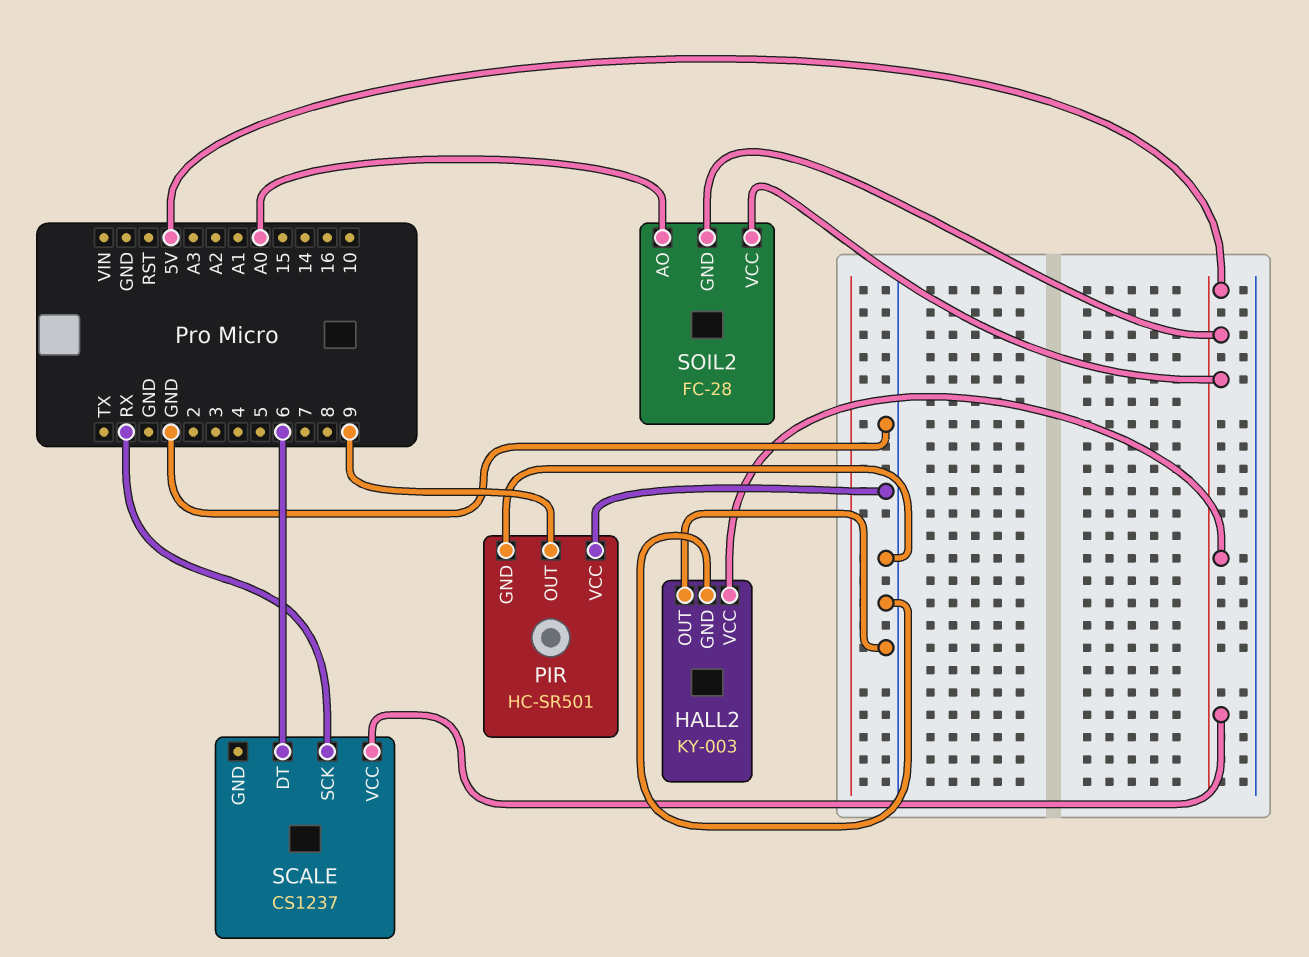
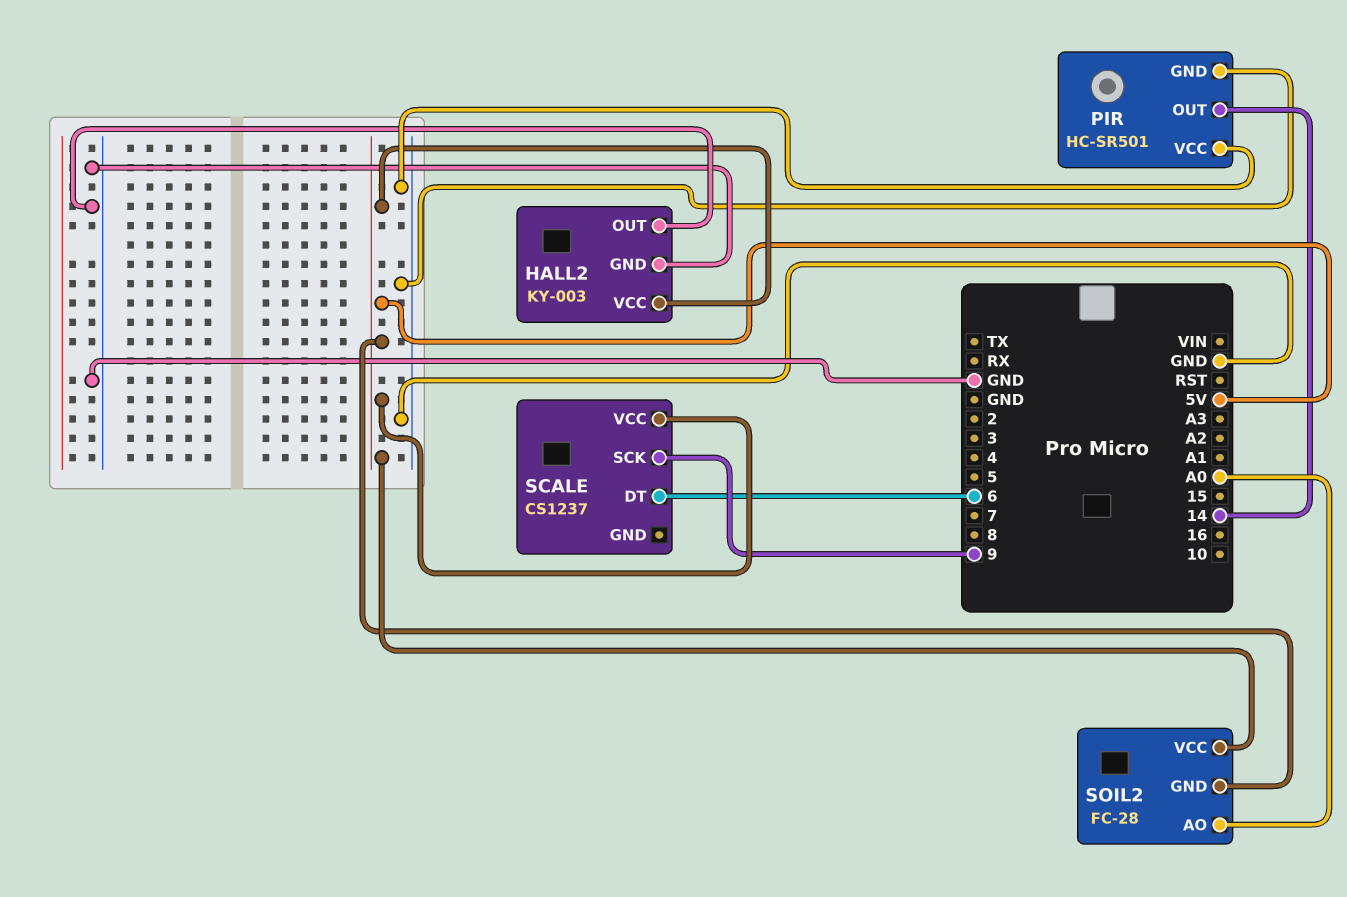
PIR pin OUT: 9 -> 14
SCALE pin SCK: RX -> 9

